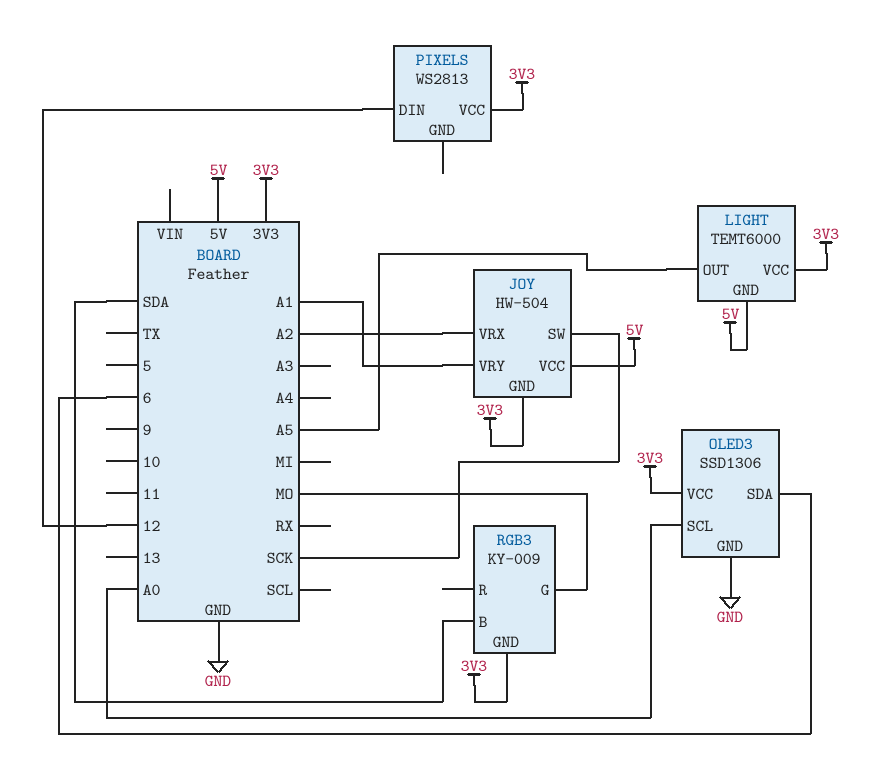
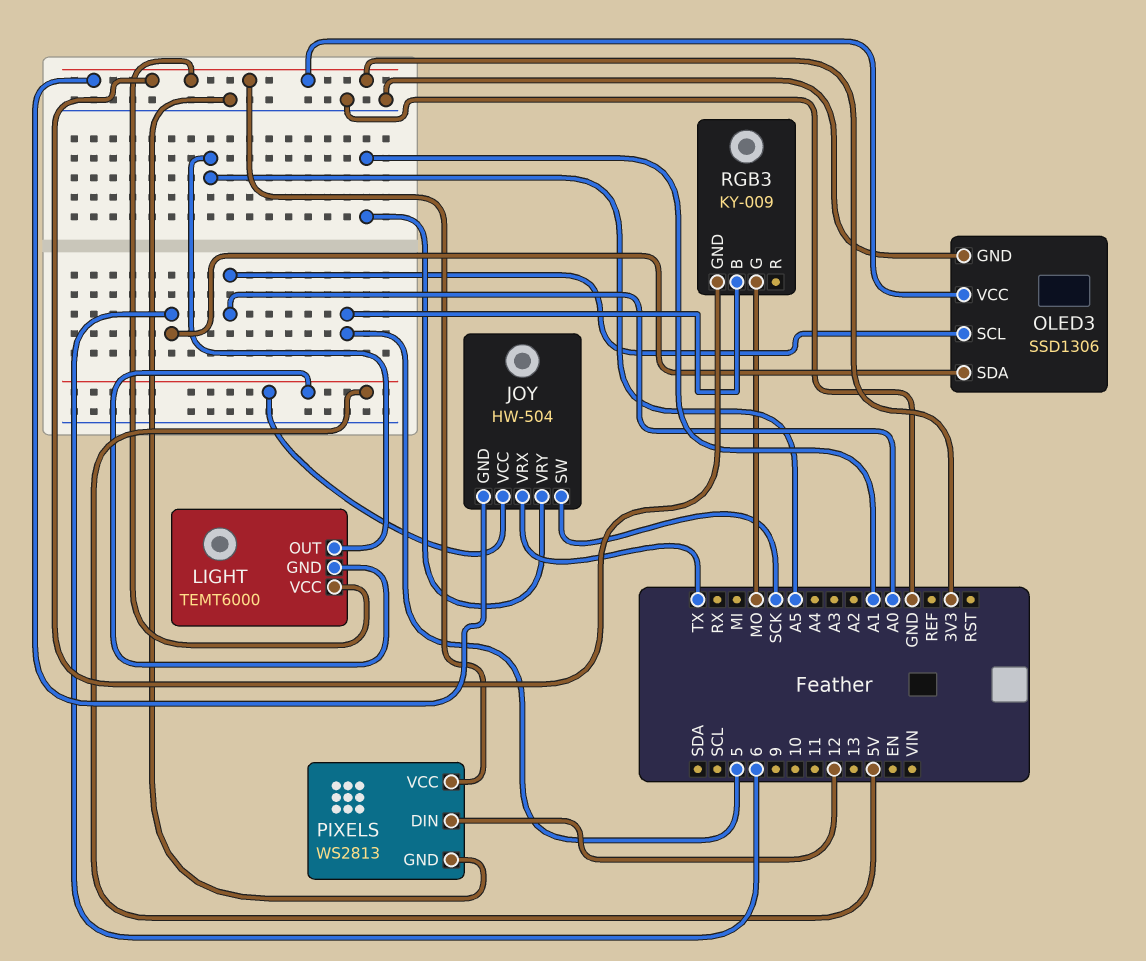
JOY pin VRX: A2 -> TX
PIXELS pin GND: none -> GND
RGB3 pin B: SDA -> 5

